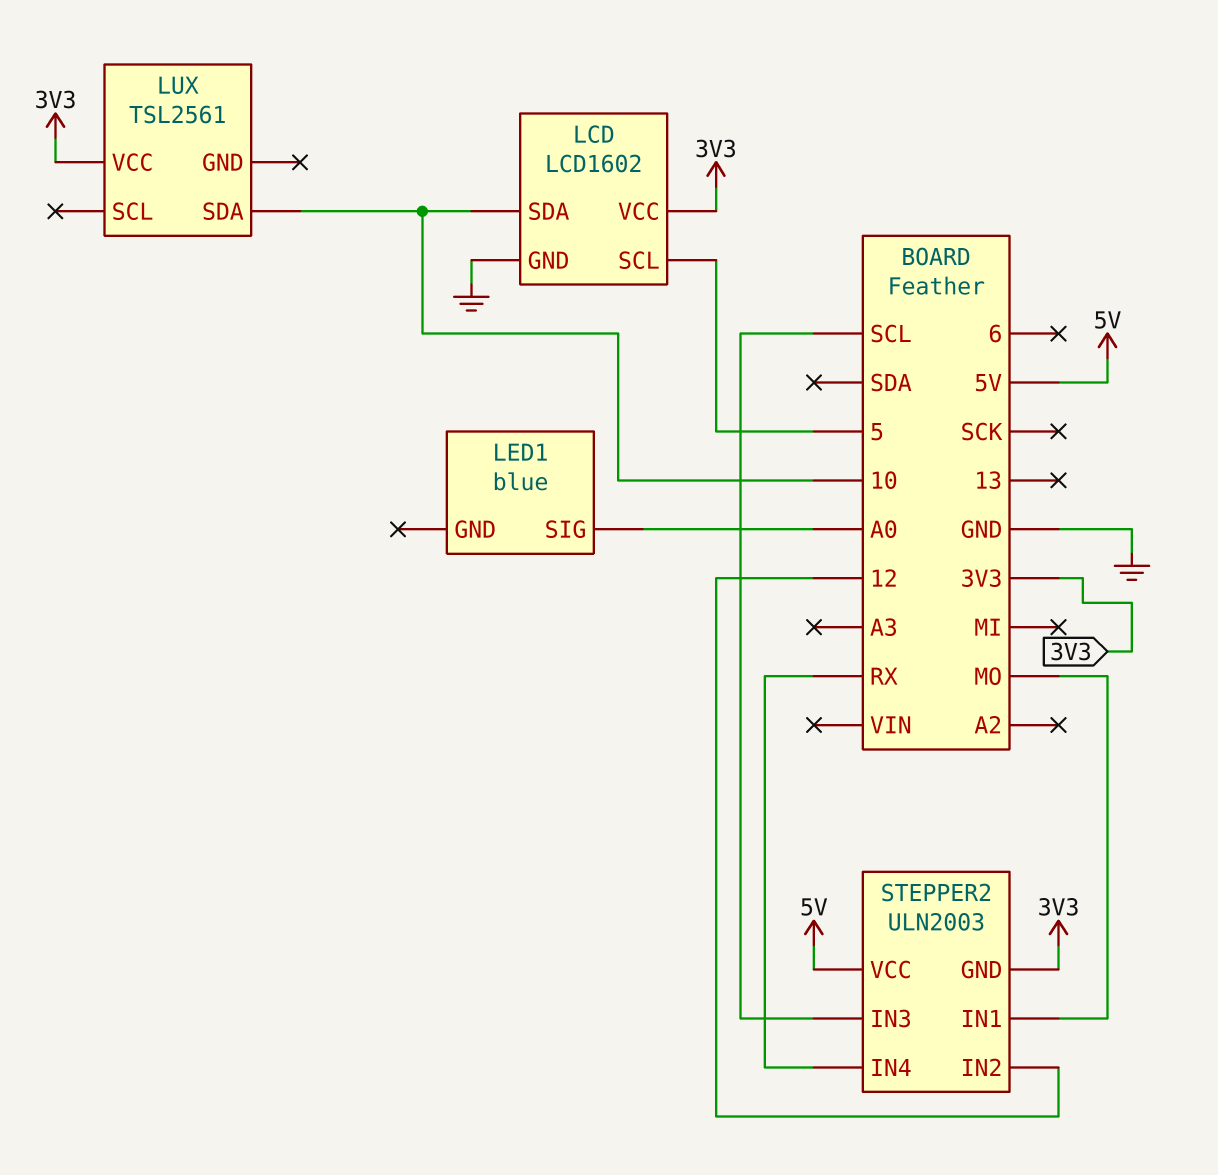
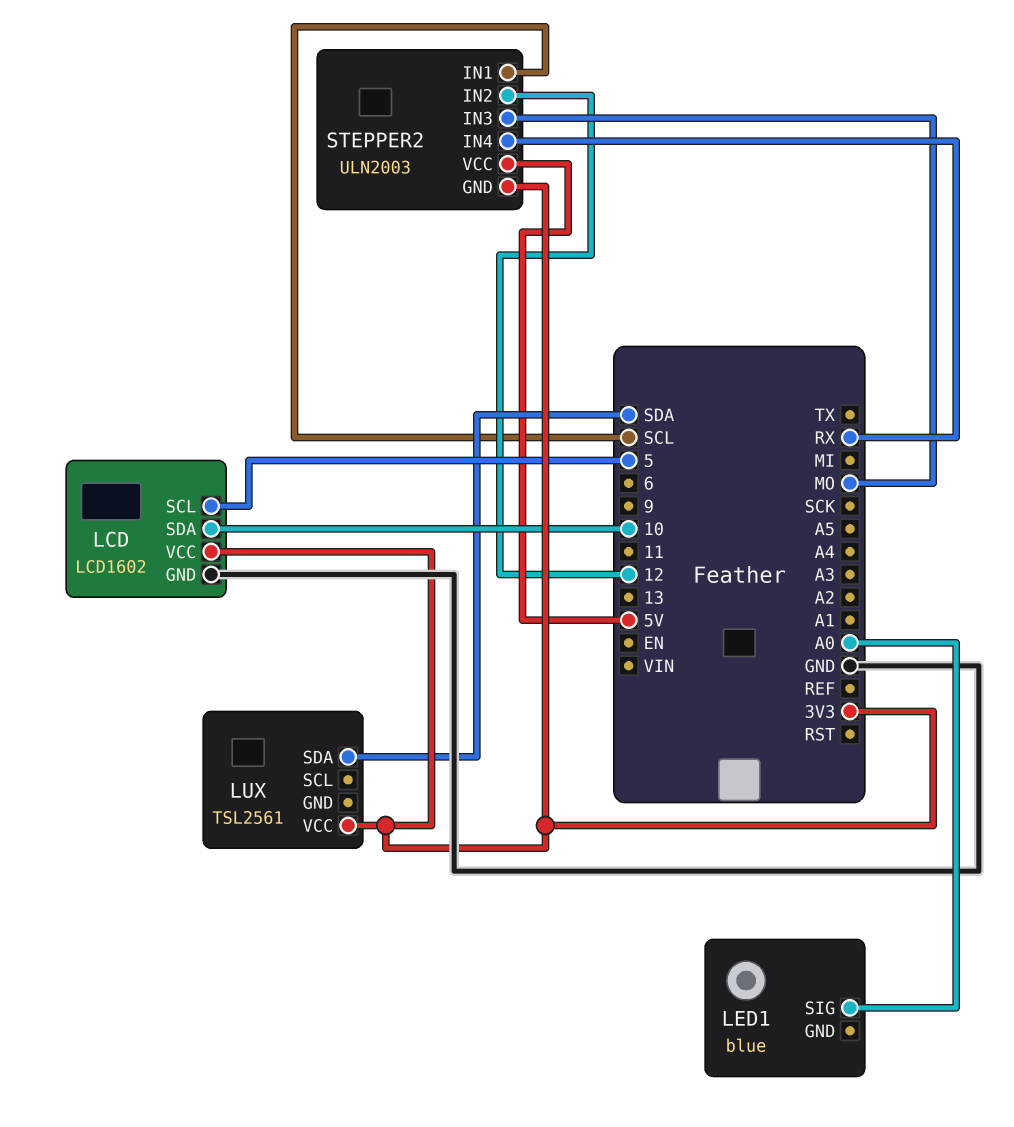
LUX pin SDA: 10 -> SDA
STEPPER2 pin IN1: MO -> SCL
STEPPER2 pin IN3: SCL -> MO

